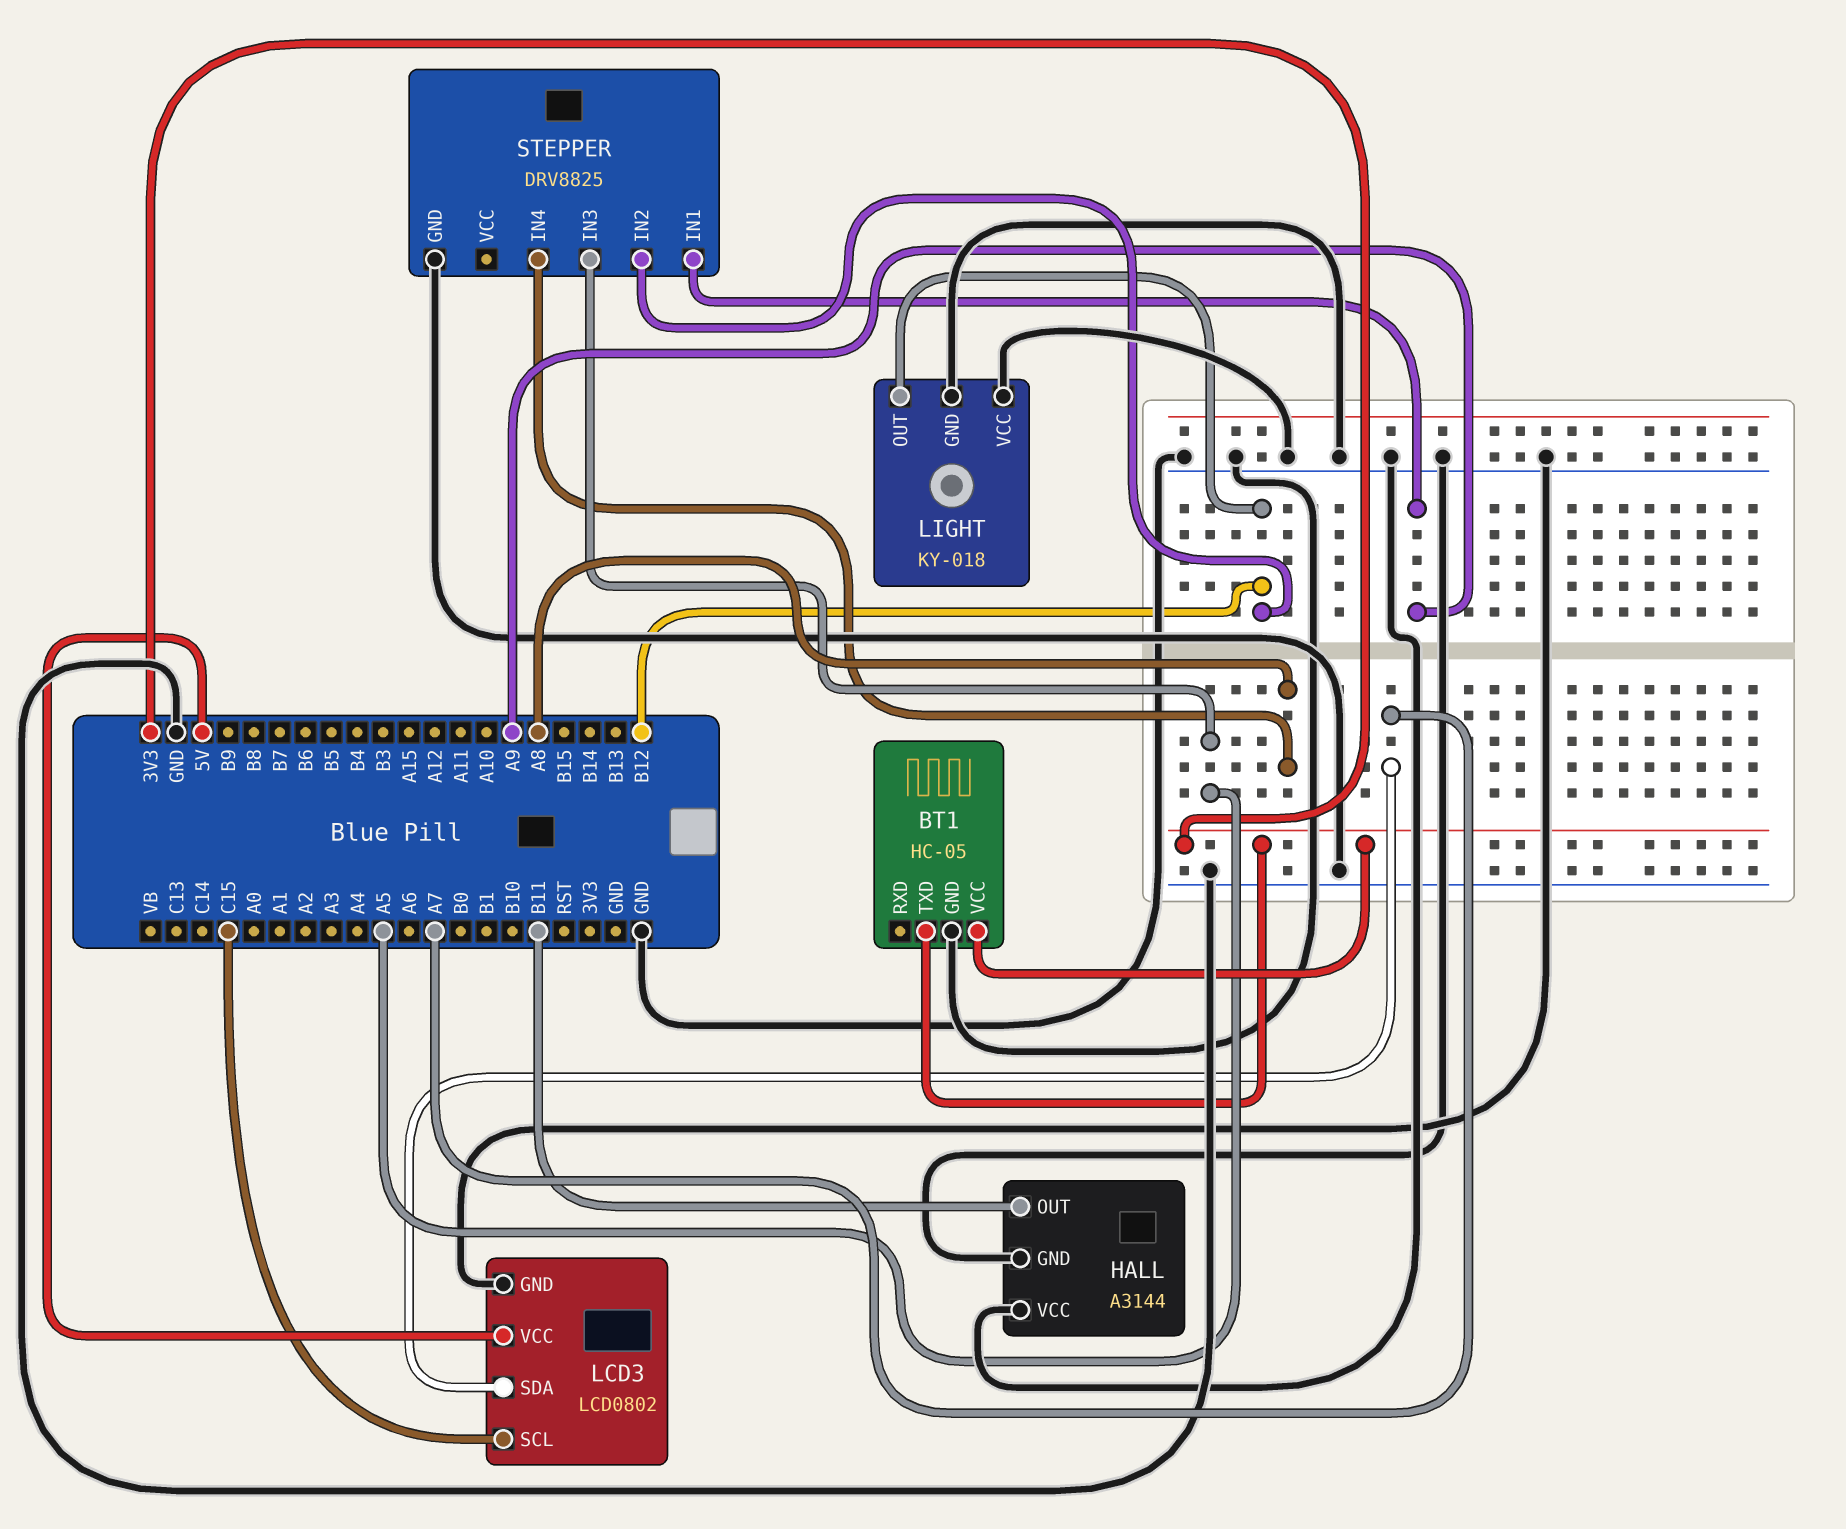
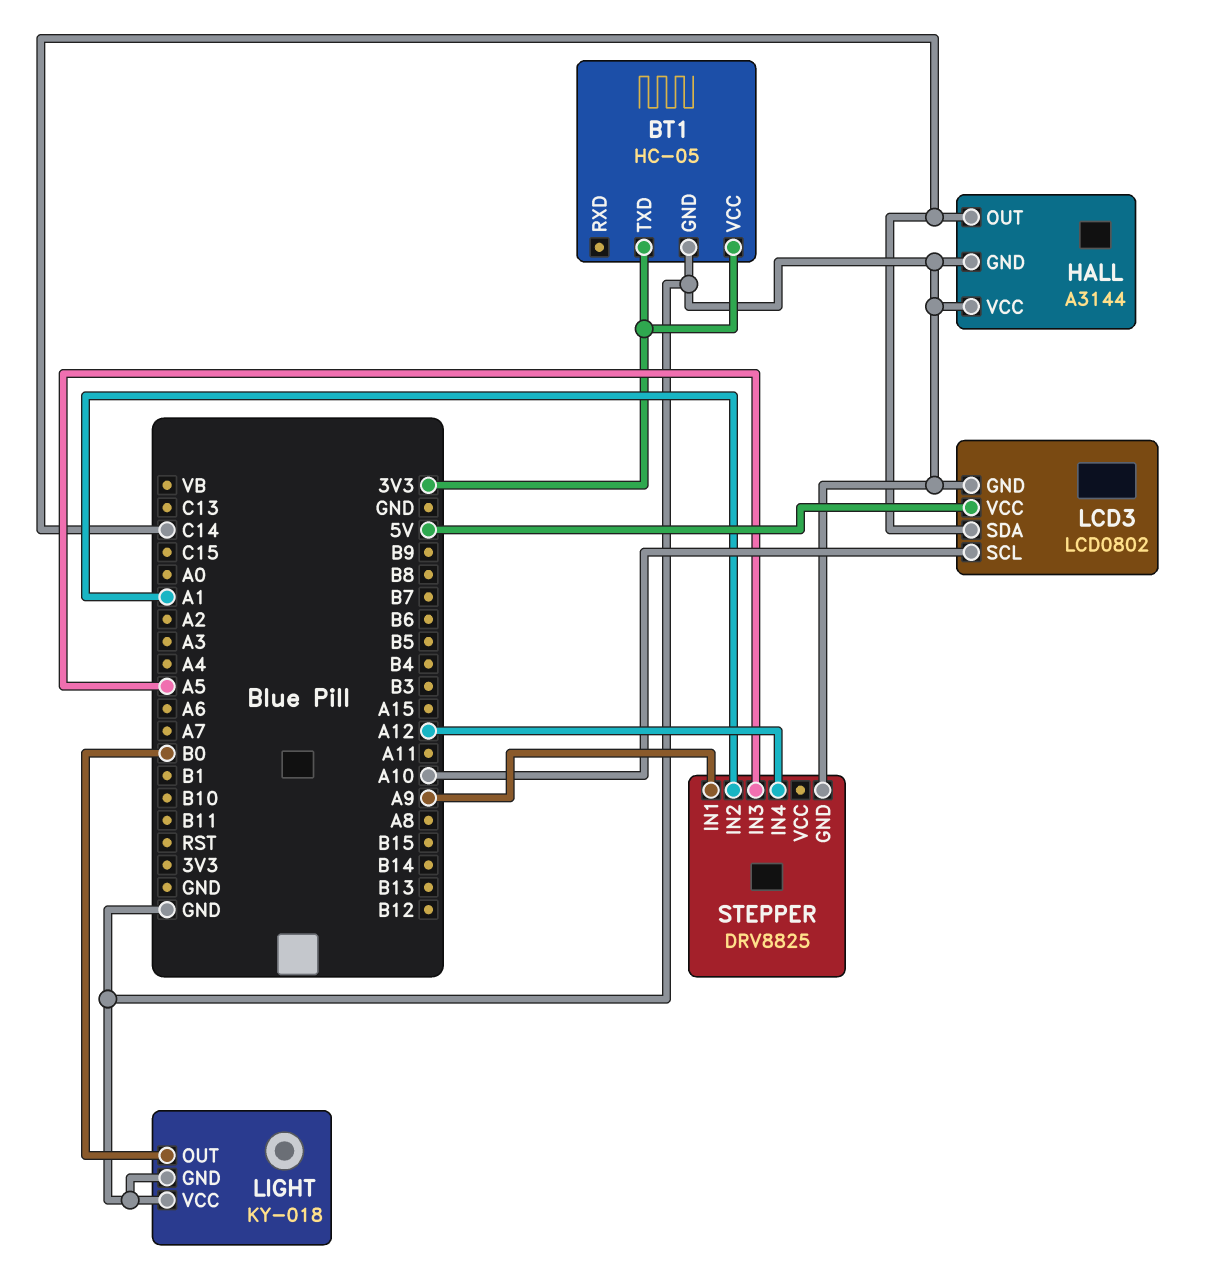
HALL pin OUT: B11 -> C14
LCD3 pin SCL: C15 -> A10
LCD3 pin SDA: A7 -> C14
LIGHT pin OUT: B12 -> B0
STEPPER pin IN2: B12 -> A1
STEPPER pin IN4: A8 -> A12

